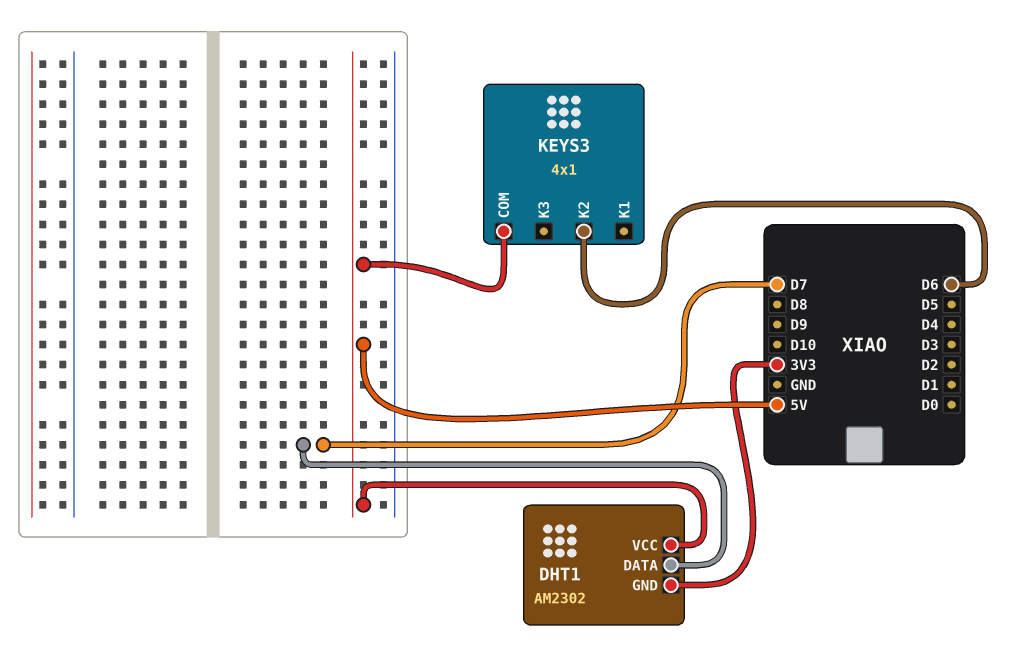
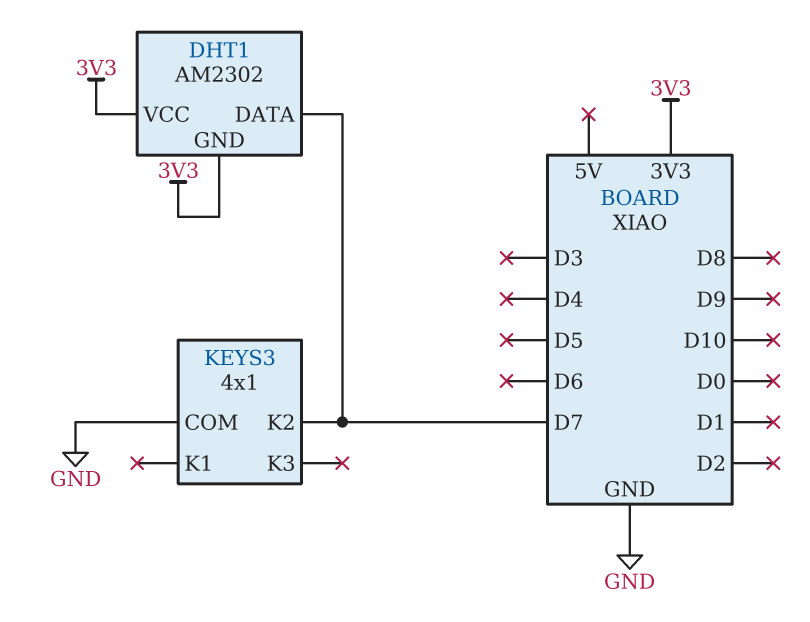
DHT1 pin VCC: 5V -> 3V3
KEYS3 pin COM: 5V -> GND
KEYS3 pin K2: D6 -> D7

